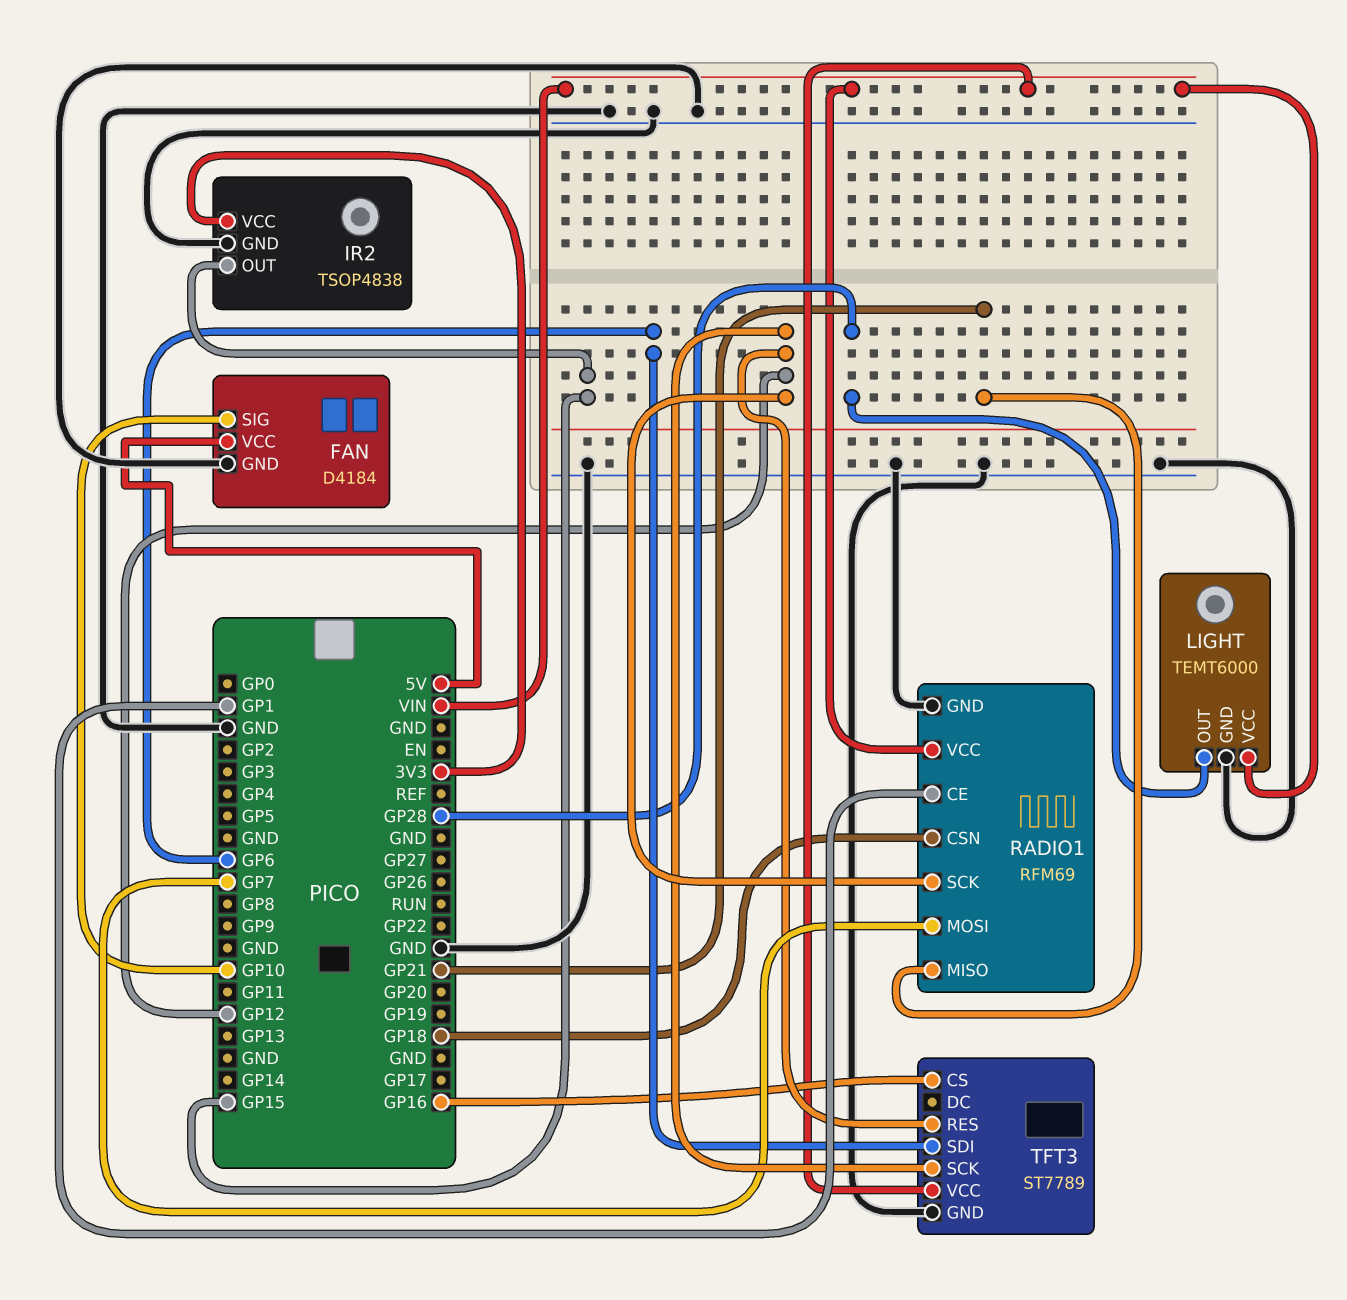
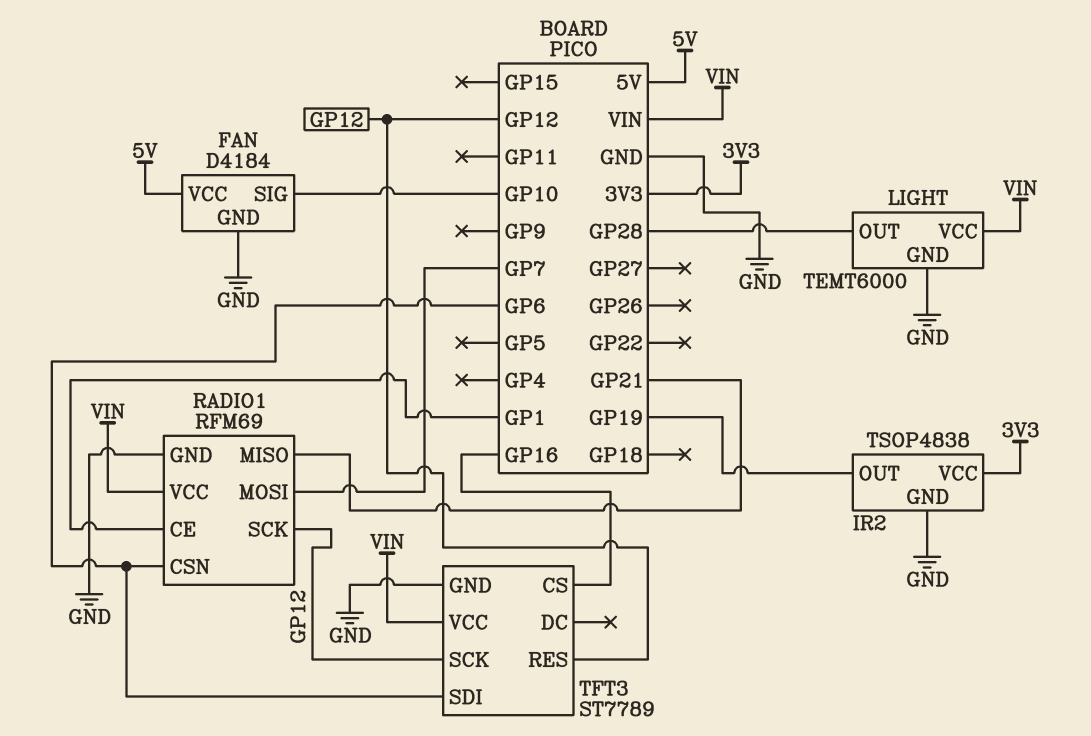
IR2 pin OUT: GP15 -> GP19
RADIO1 pin CSN: GP18 -> GP6

